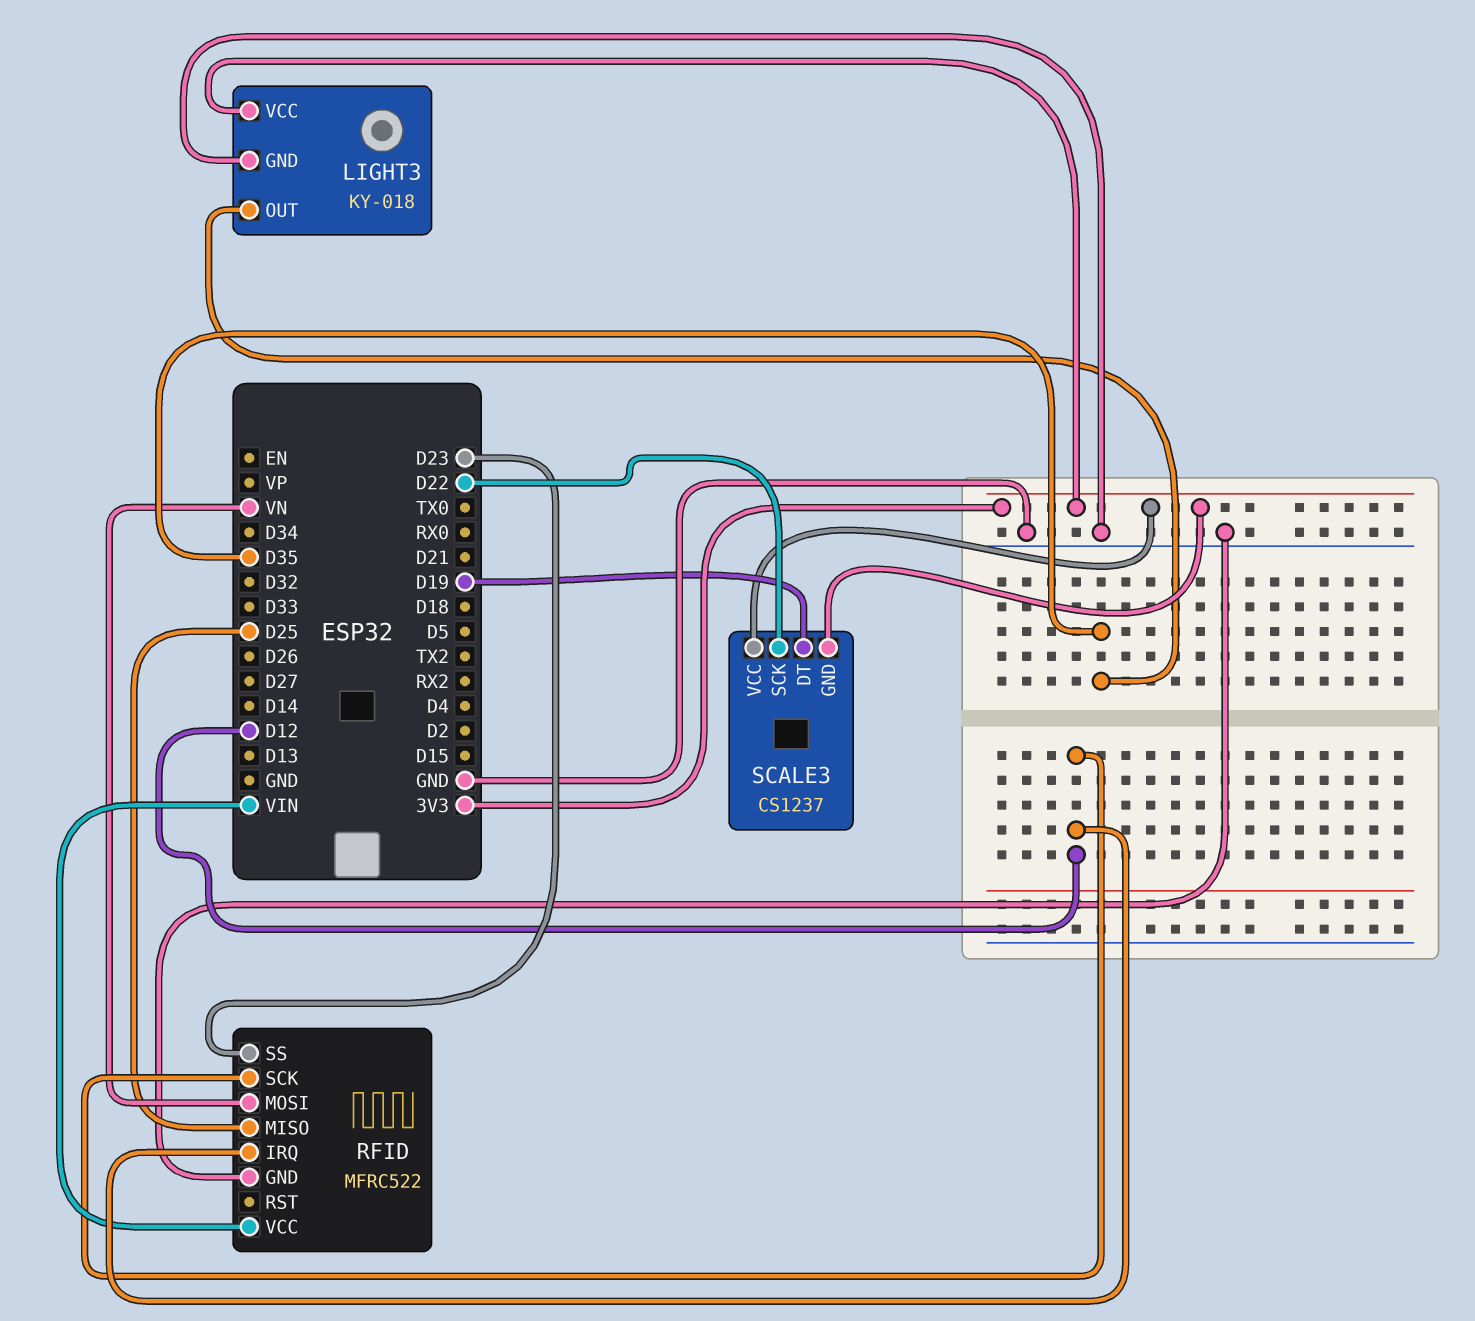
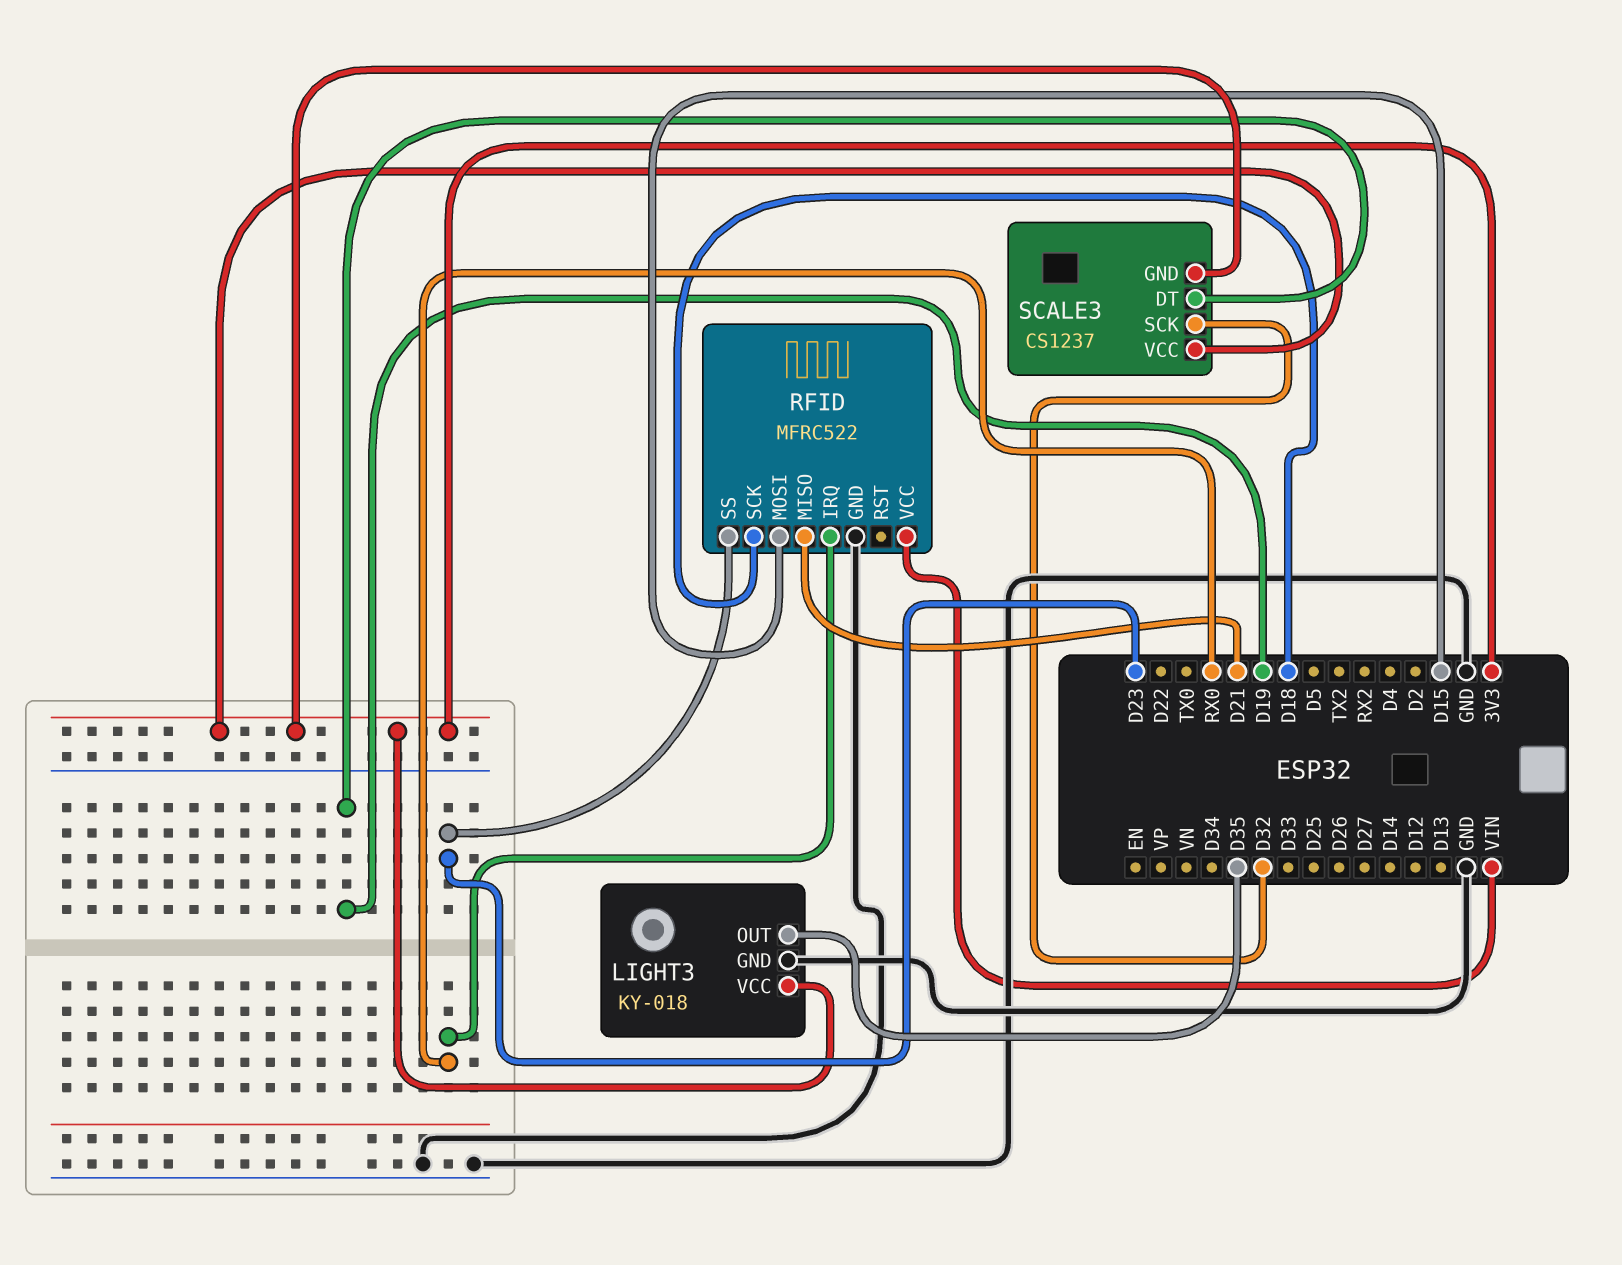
RFID pin IRQ: D12 -> RX0
RFID pin MISO: D25 -> D21
RFID pin MOSI: VN -> D15
RFID pin SCK: D12 -> D18
SCALE3 pin SCK: D22 -> D32

